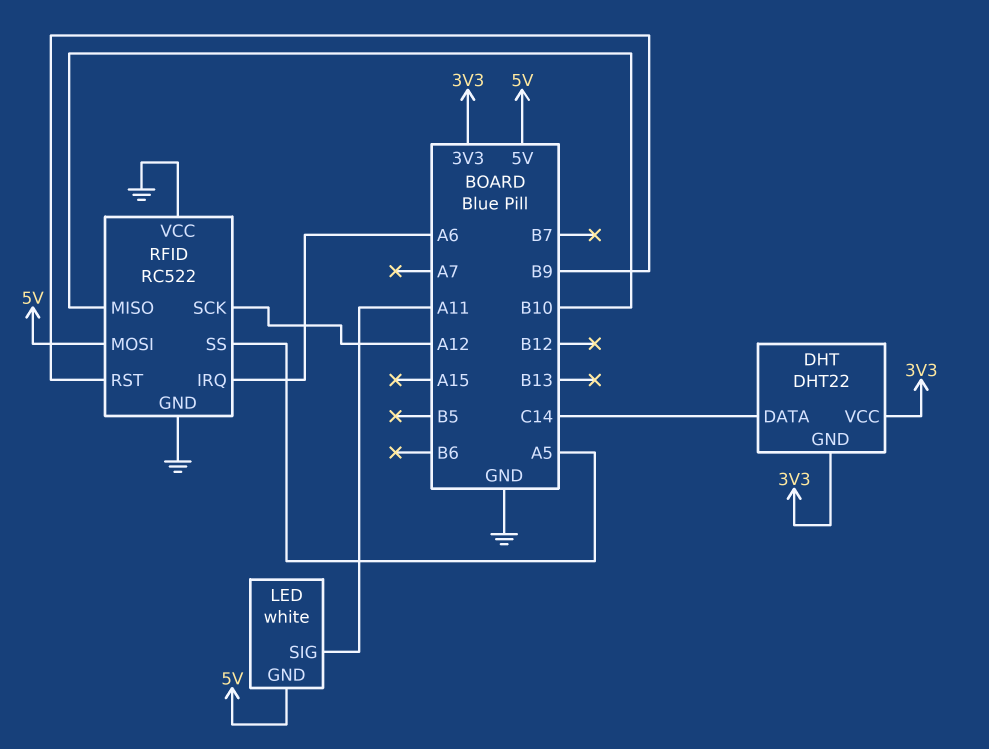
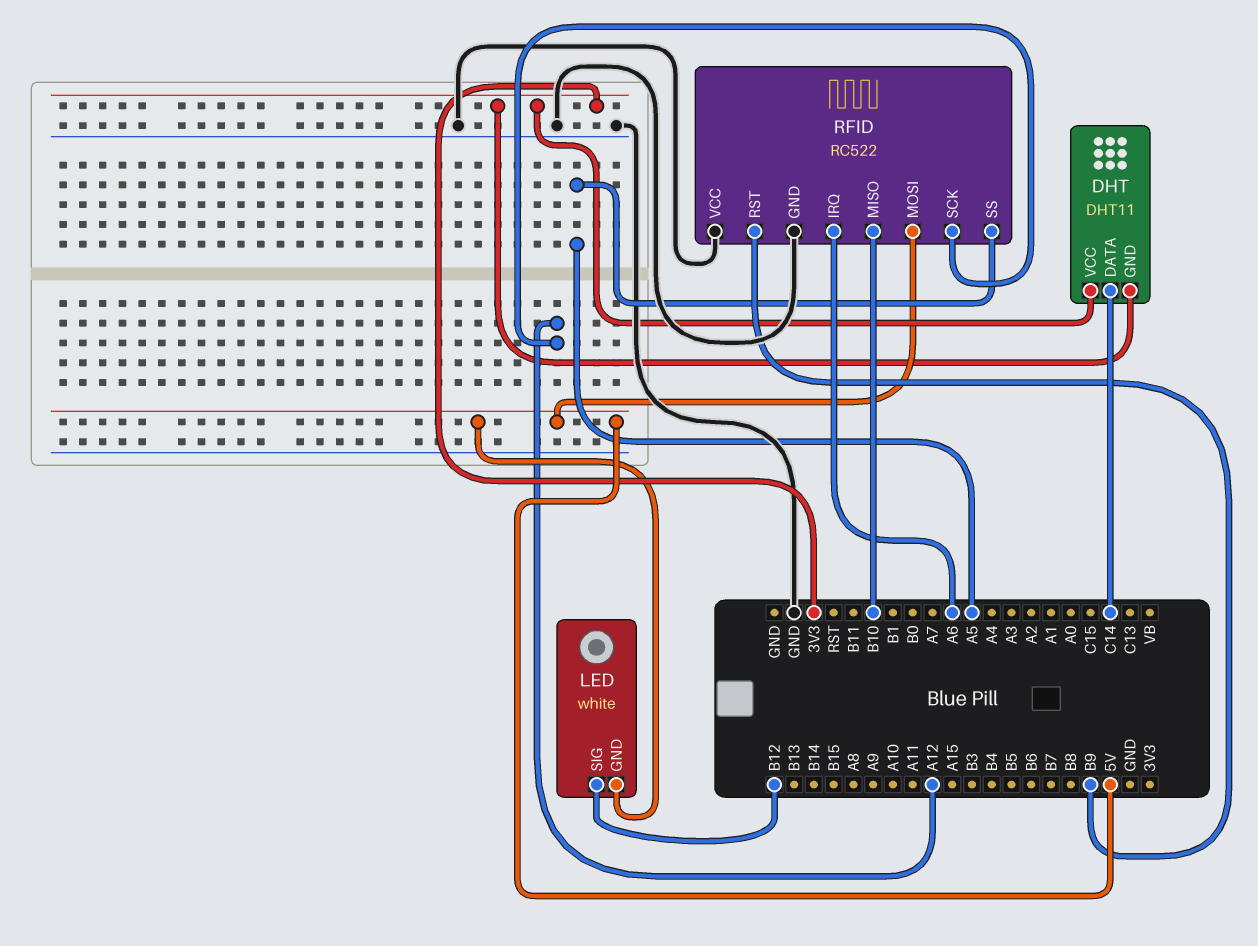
DHT: DHT22 -> DHT11
LED pin SIG: A11 -> B12

